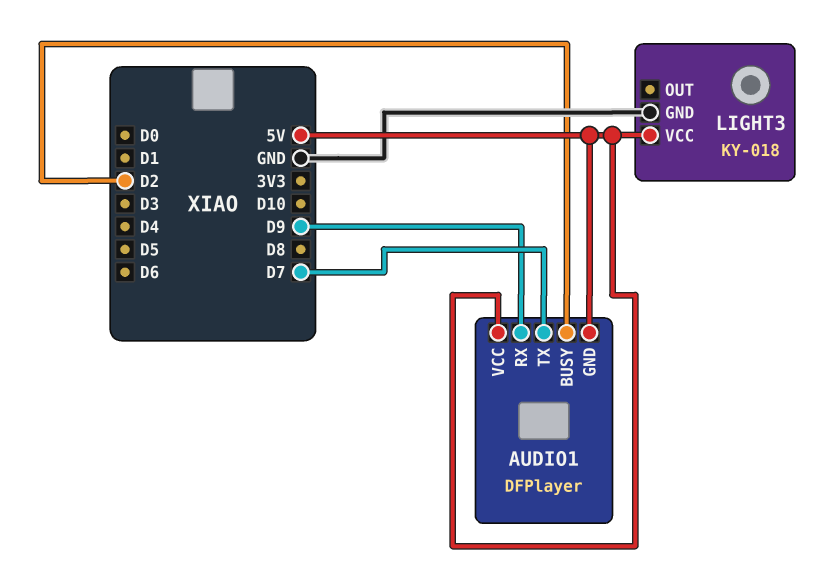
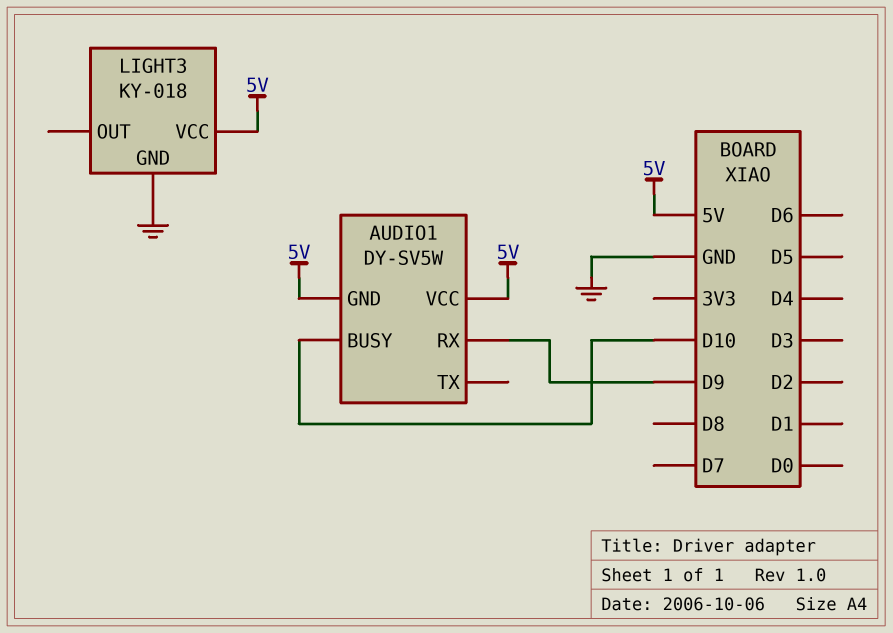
AUDIO1: DFPlayer -> DY-SV5W
AUDIO1 pin BUSY: D2 -> D10
AUDIO1 pin TX: D7 -> none

